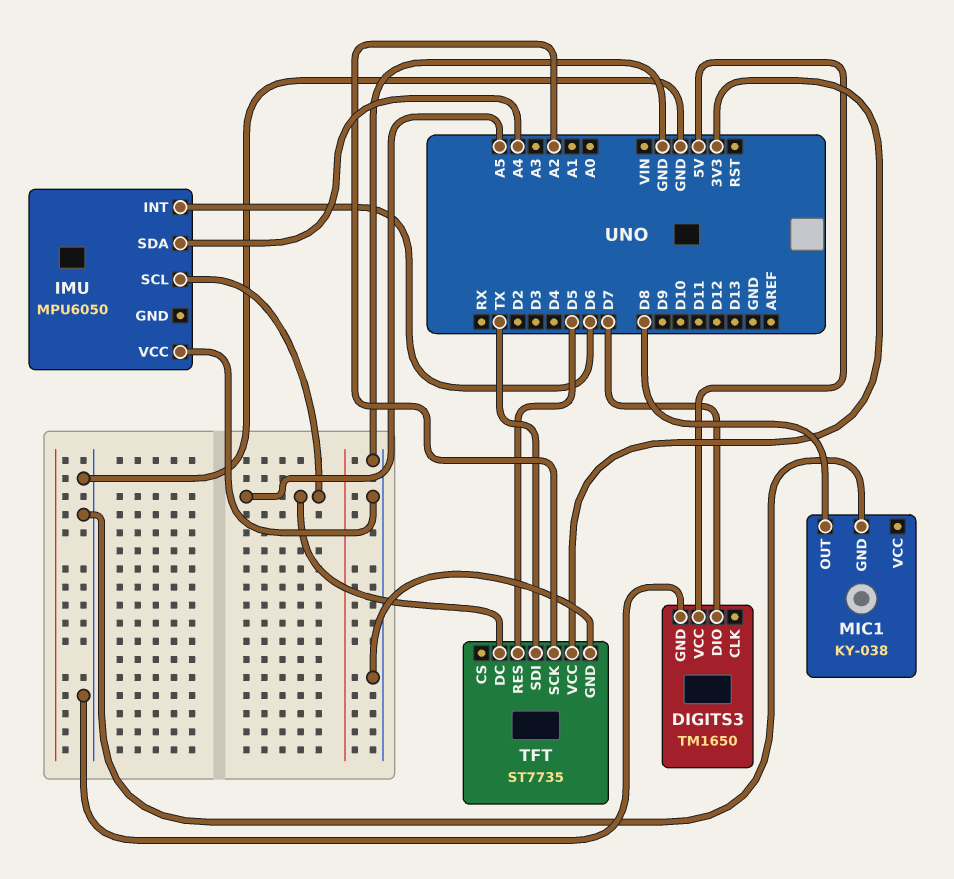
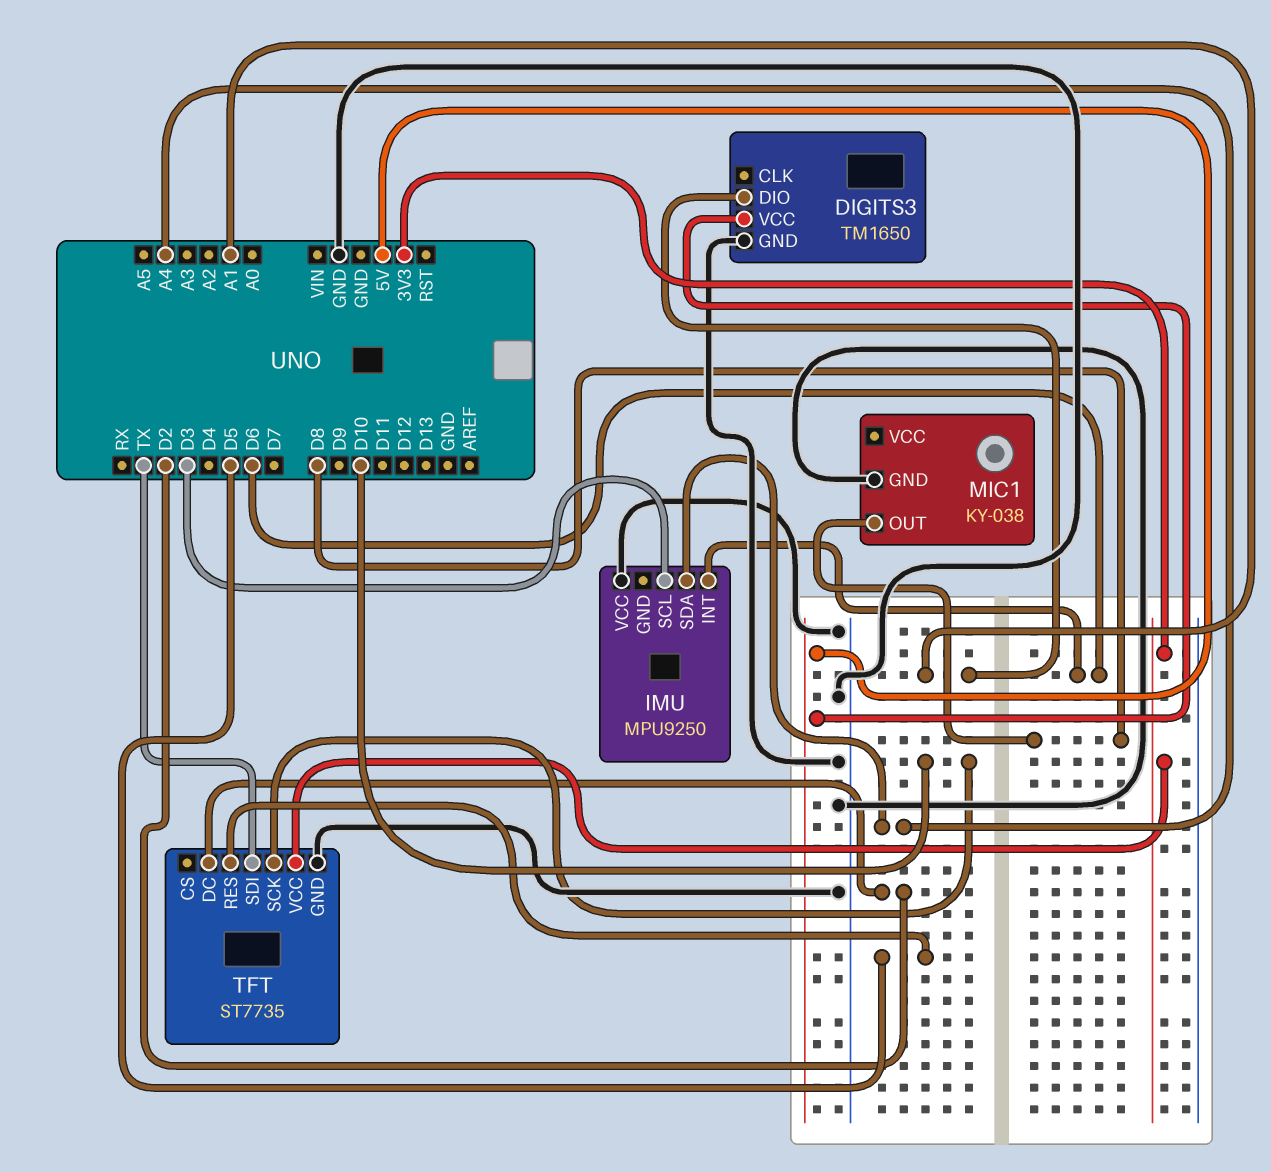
DIGITS3 pin DIO: D7 -> A1
IMU: MPU6050 -> MPU9250
IMU pin SCL: A5 -> D3
TFT pin DC: A5 -> D2
TFT pin SCK: A2 -> D10

